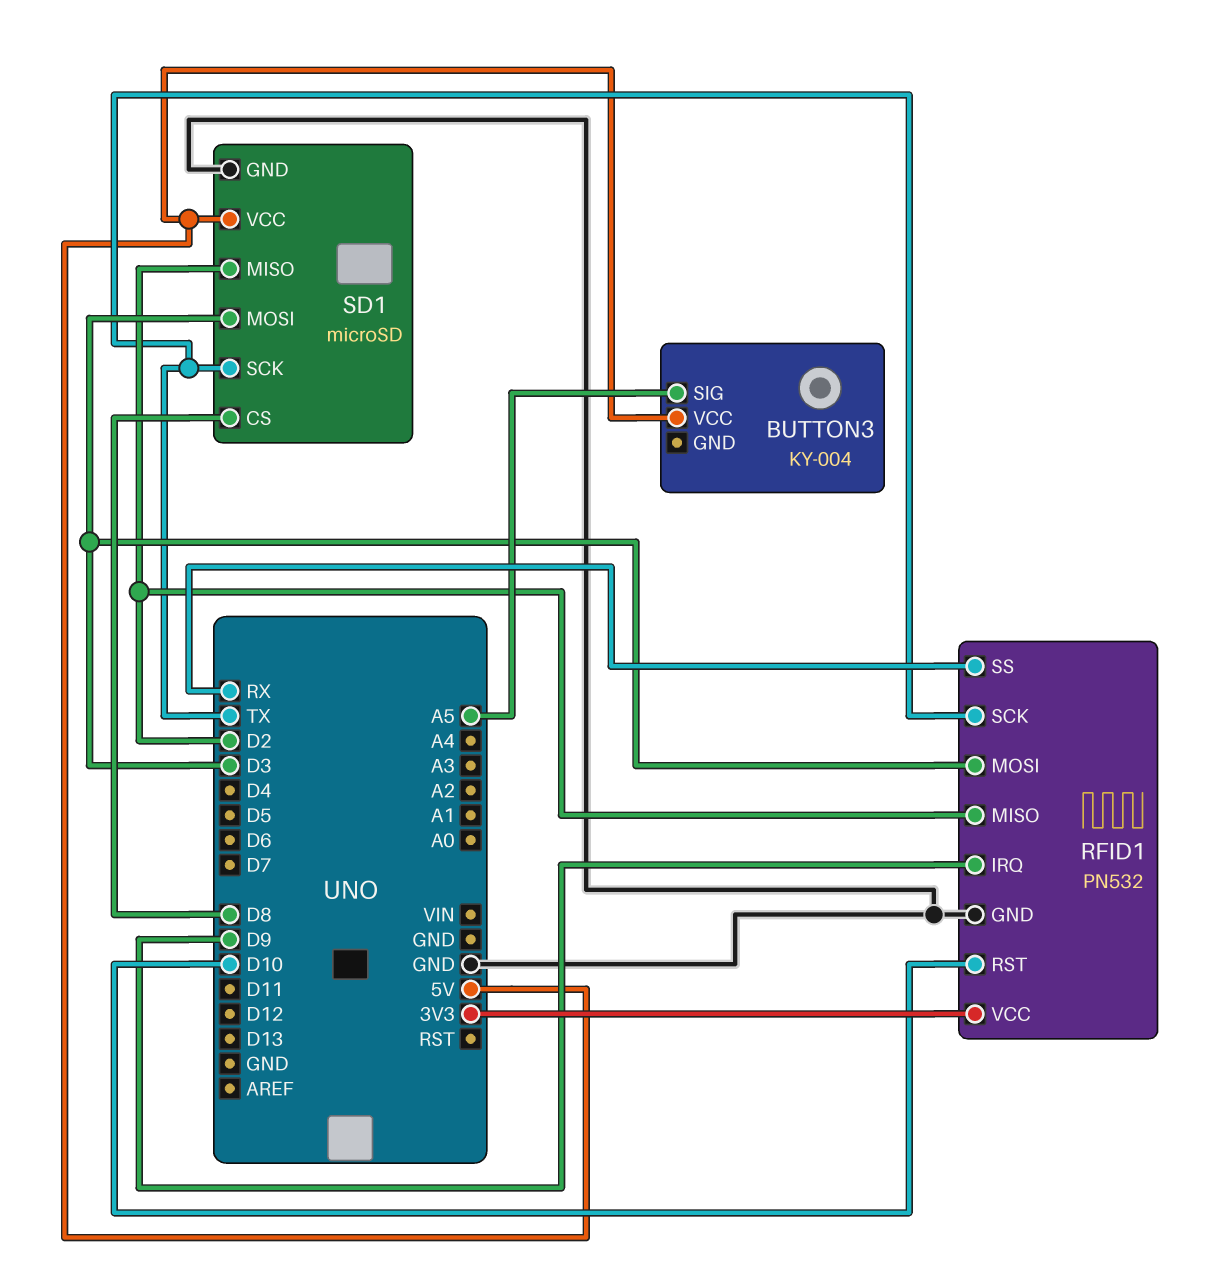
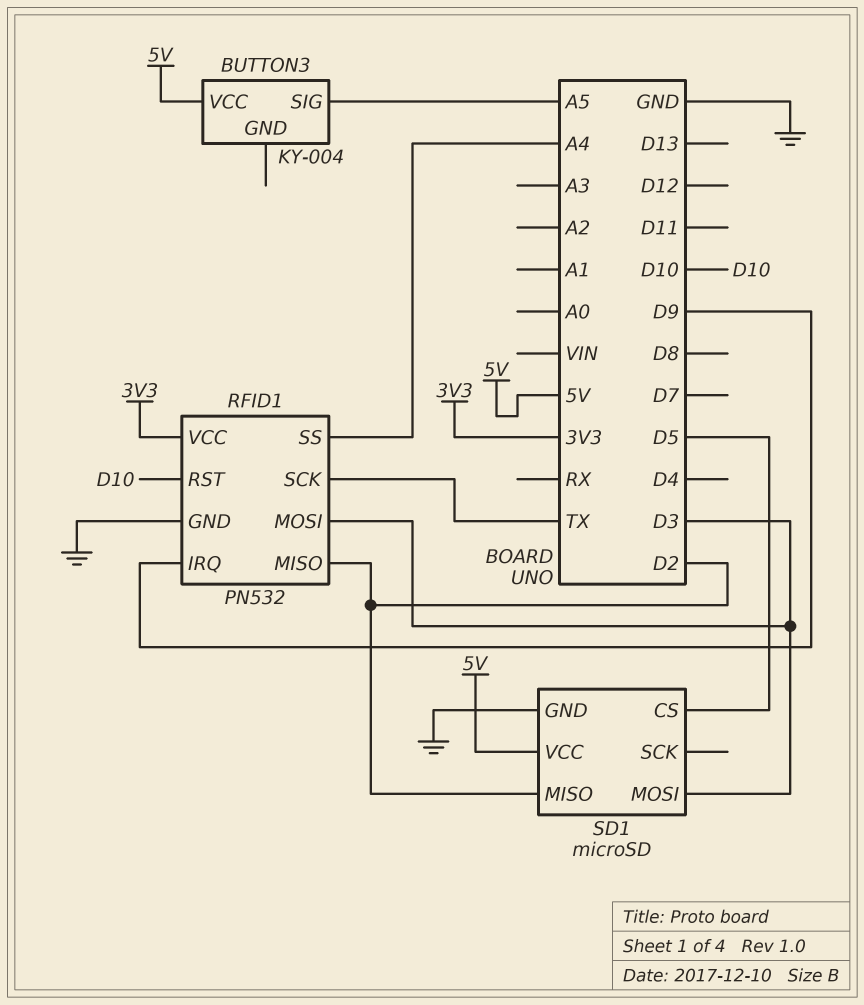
RFID1 pin SS: RX -> A4
SD1 pin CS: D8 -> D5
SD1 pin SCK: TX -> none

